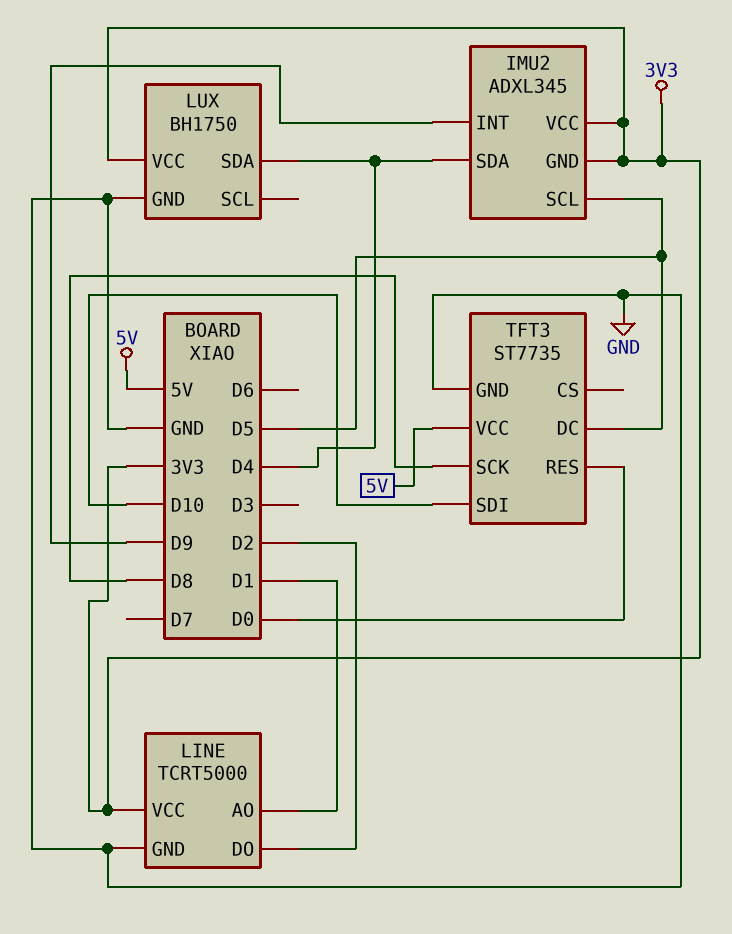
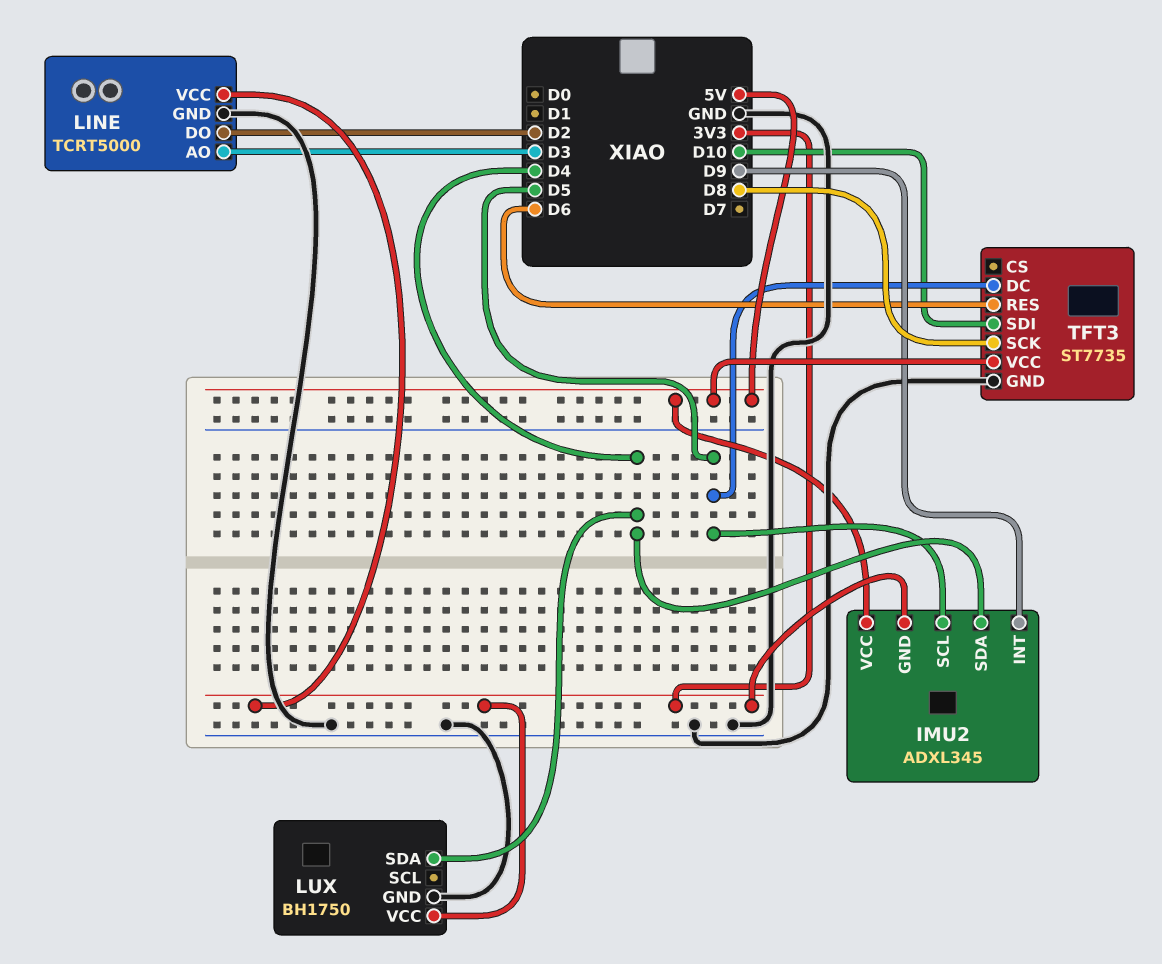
IMU2 pin VCC: 3V3 -> 5V
LINE pin AO: D1 -> D3
TFT3 pin RES: D0 -> D6

